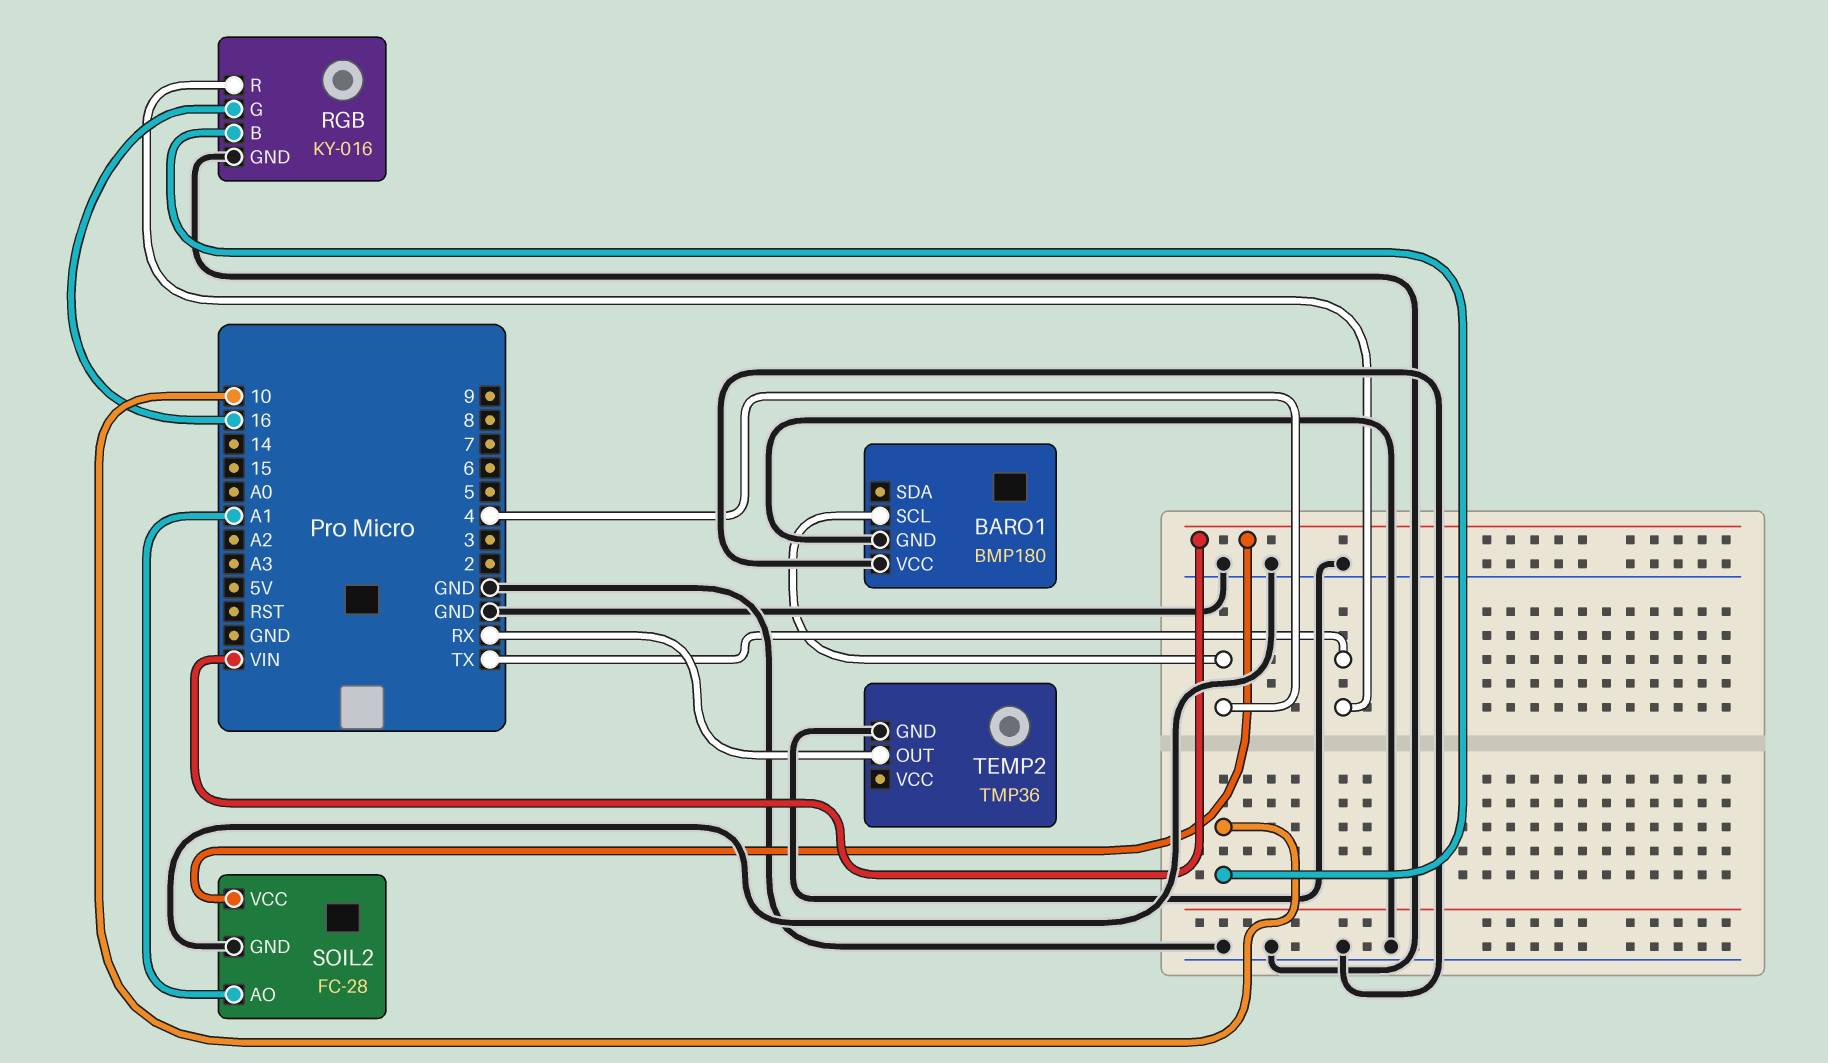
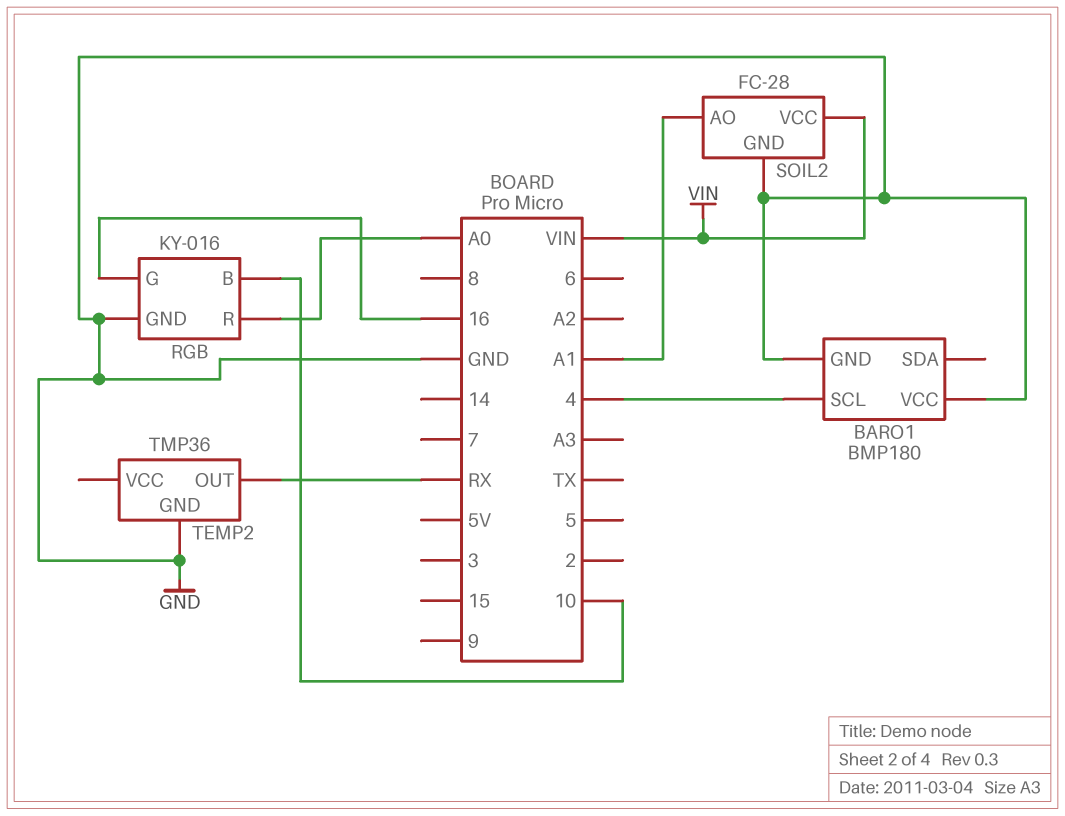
RGB pin R: TX -> A0

